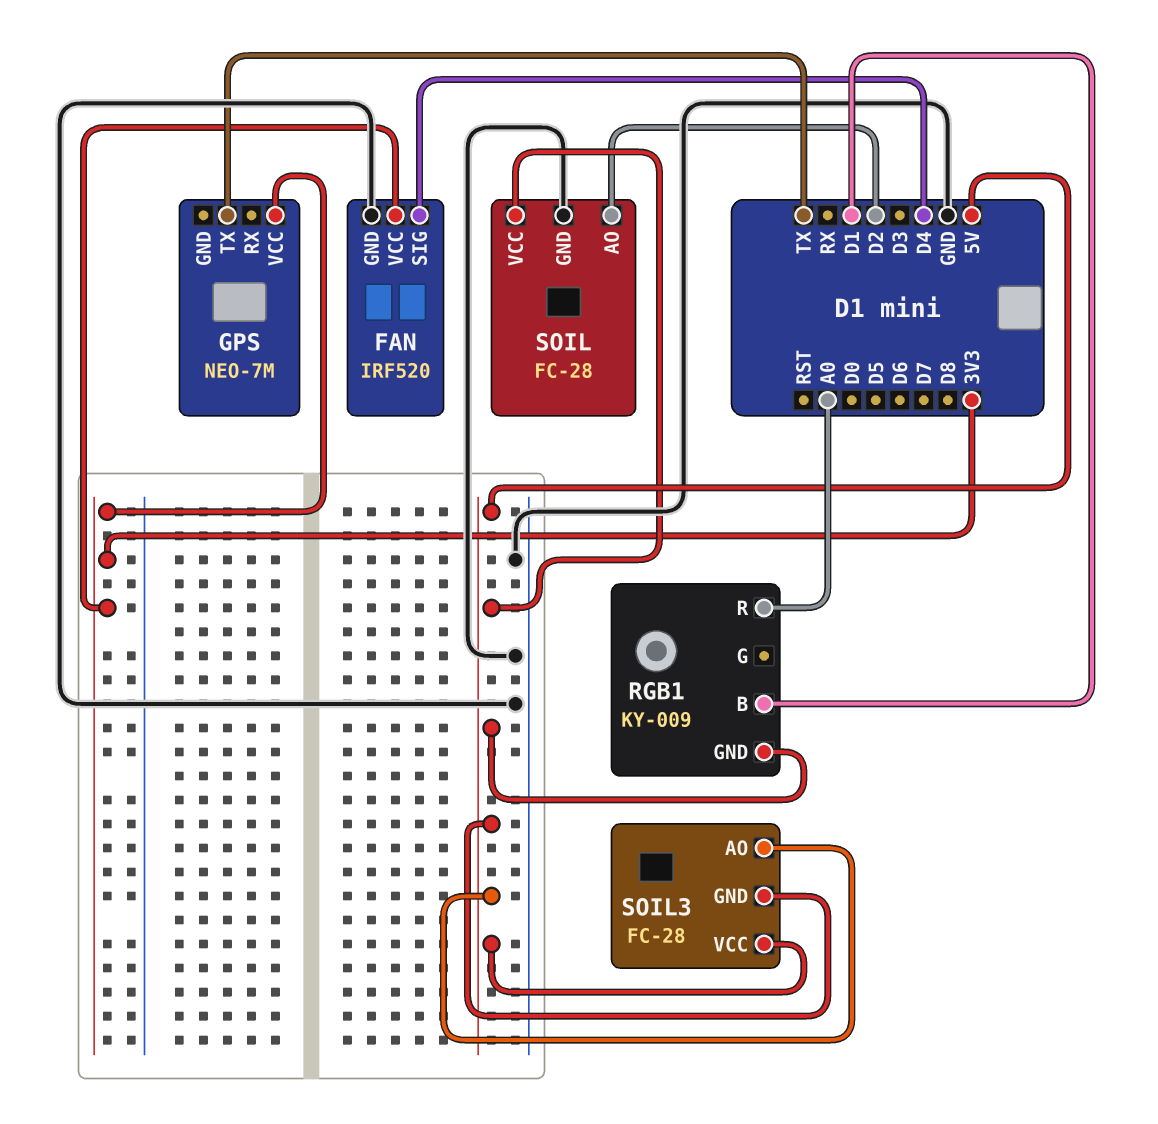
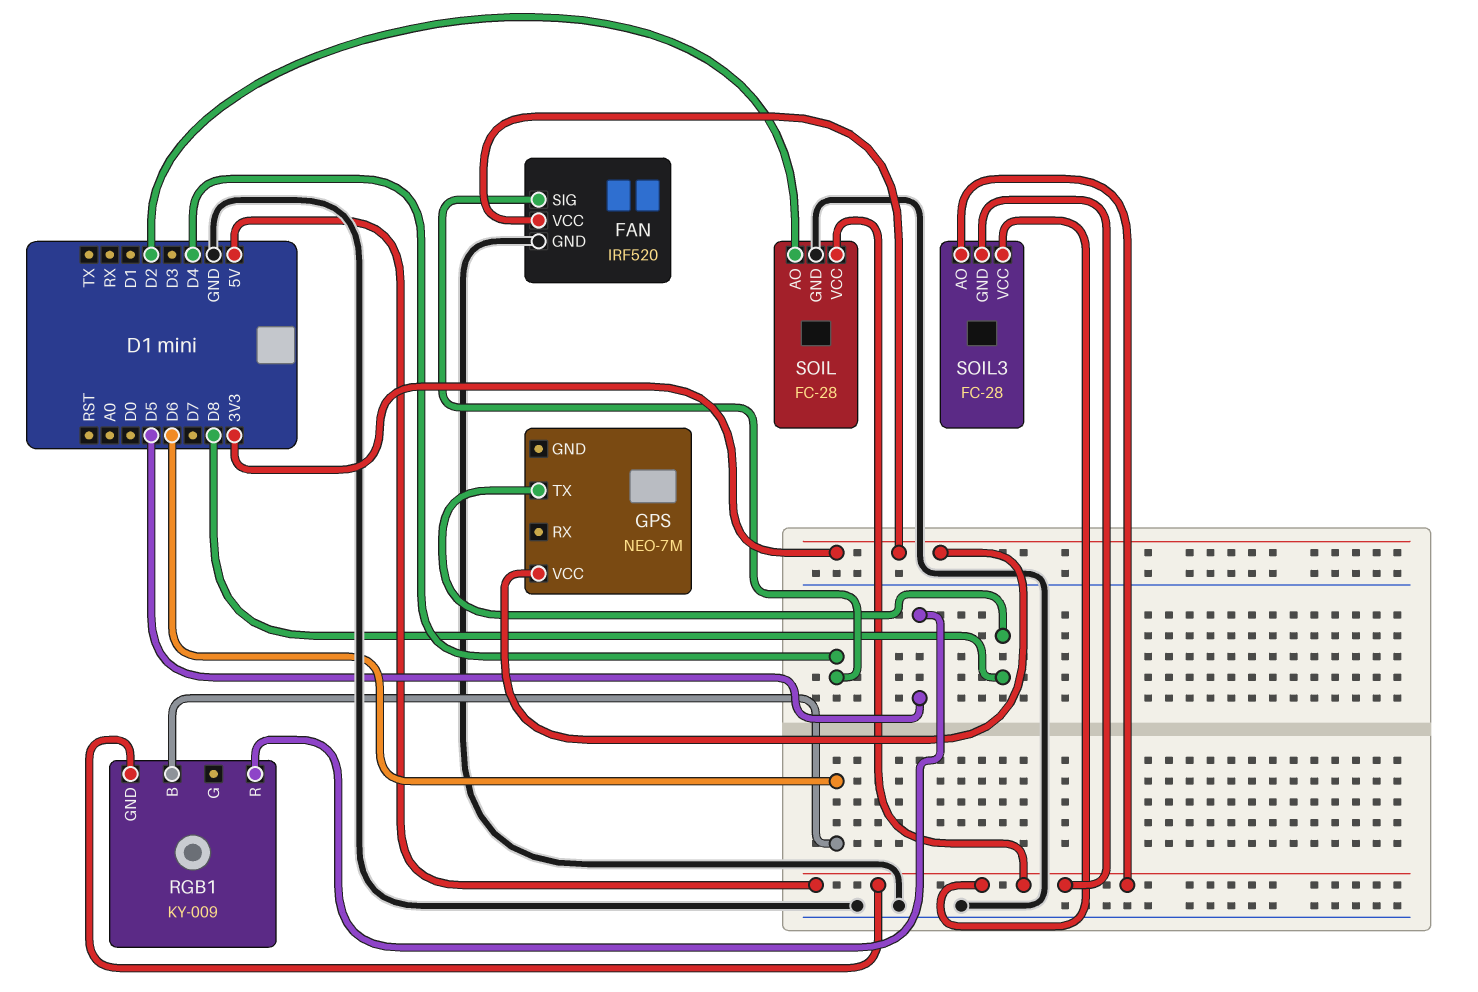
GPS pin TX: TX -> D8
RGB1 pin B: D1 -> D6
RGB1 pin R: A0 -> D5

